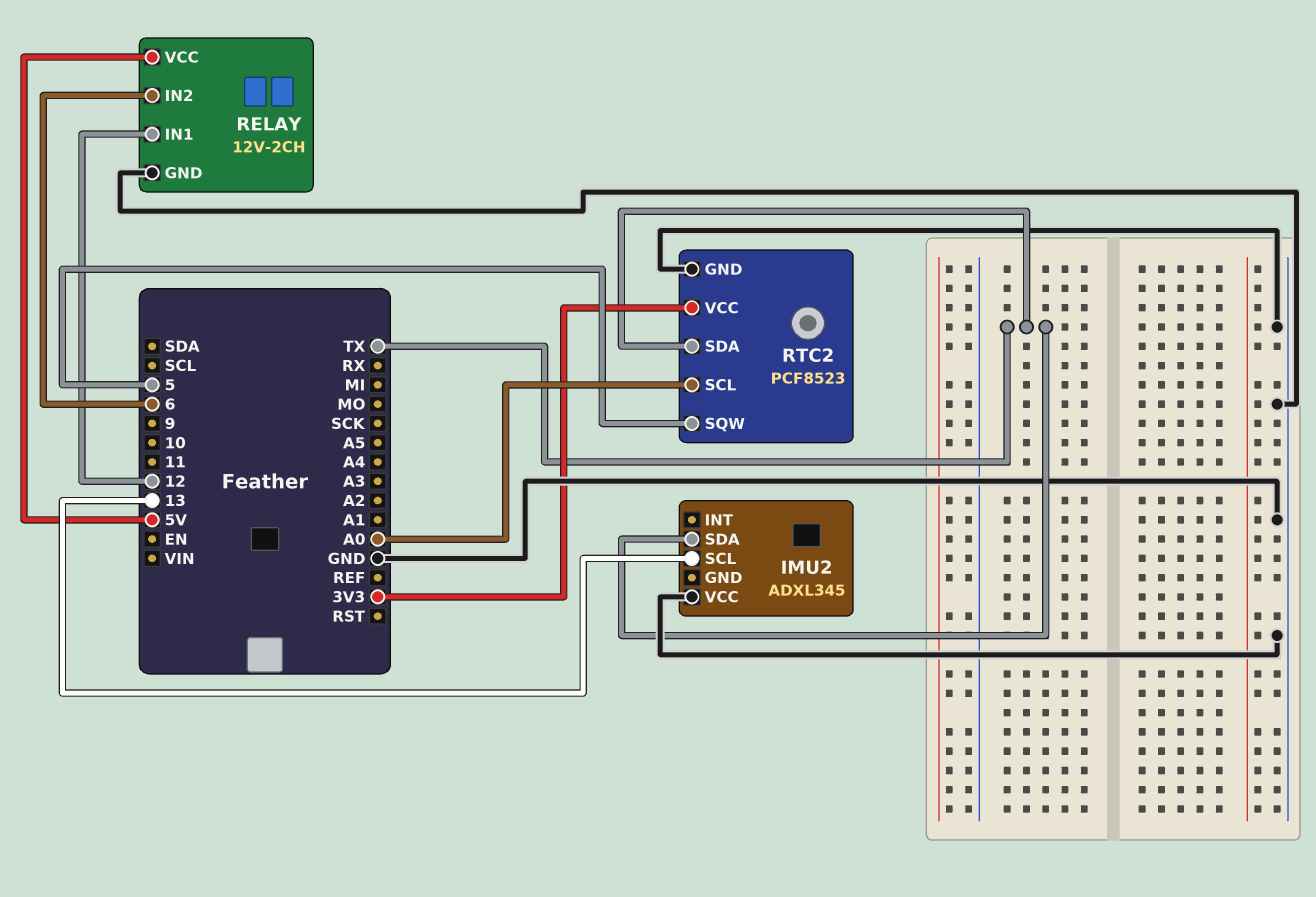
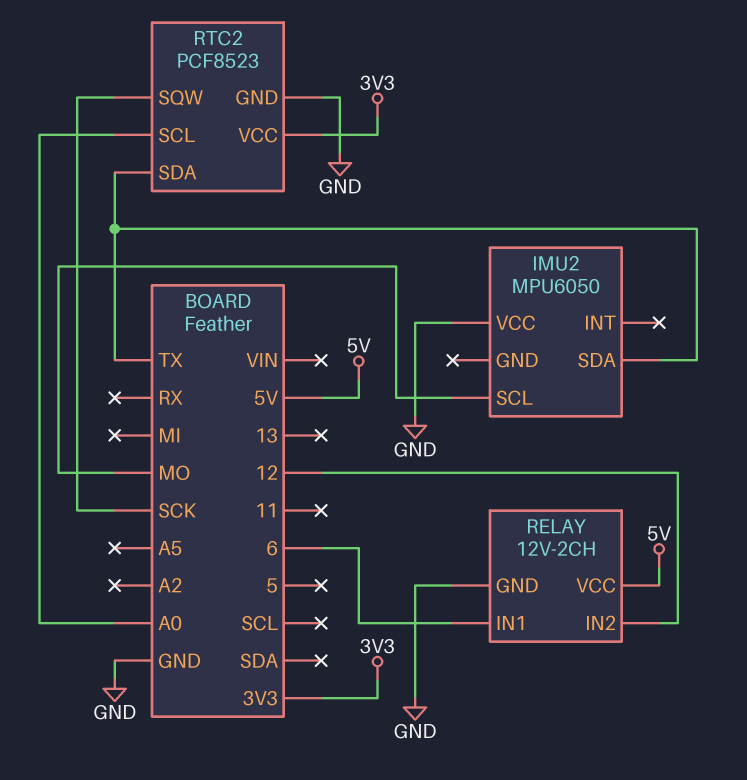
IMU2: ADXL345 -> MPU6050
IMU2 pin SCL: 13 -> MO
RELAY pin IN1: 12 -> 6
RELAY pin IN2: 6 -> 12
RTC2 pin SQW: 5 -> SCK

